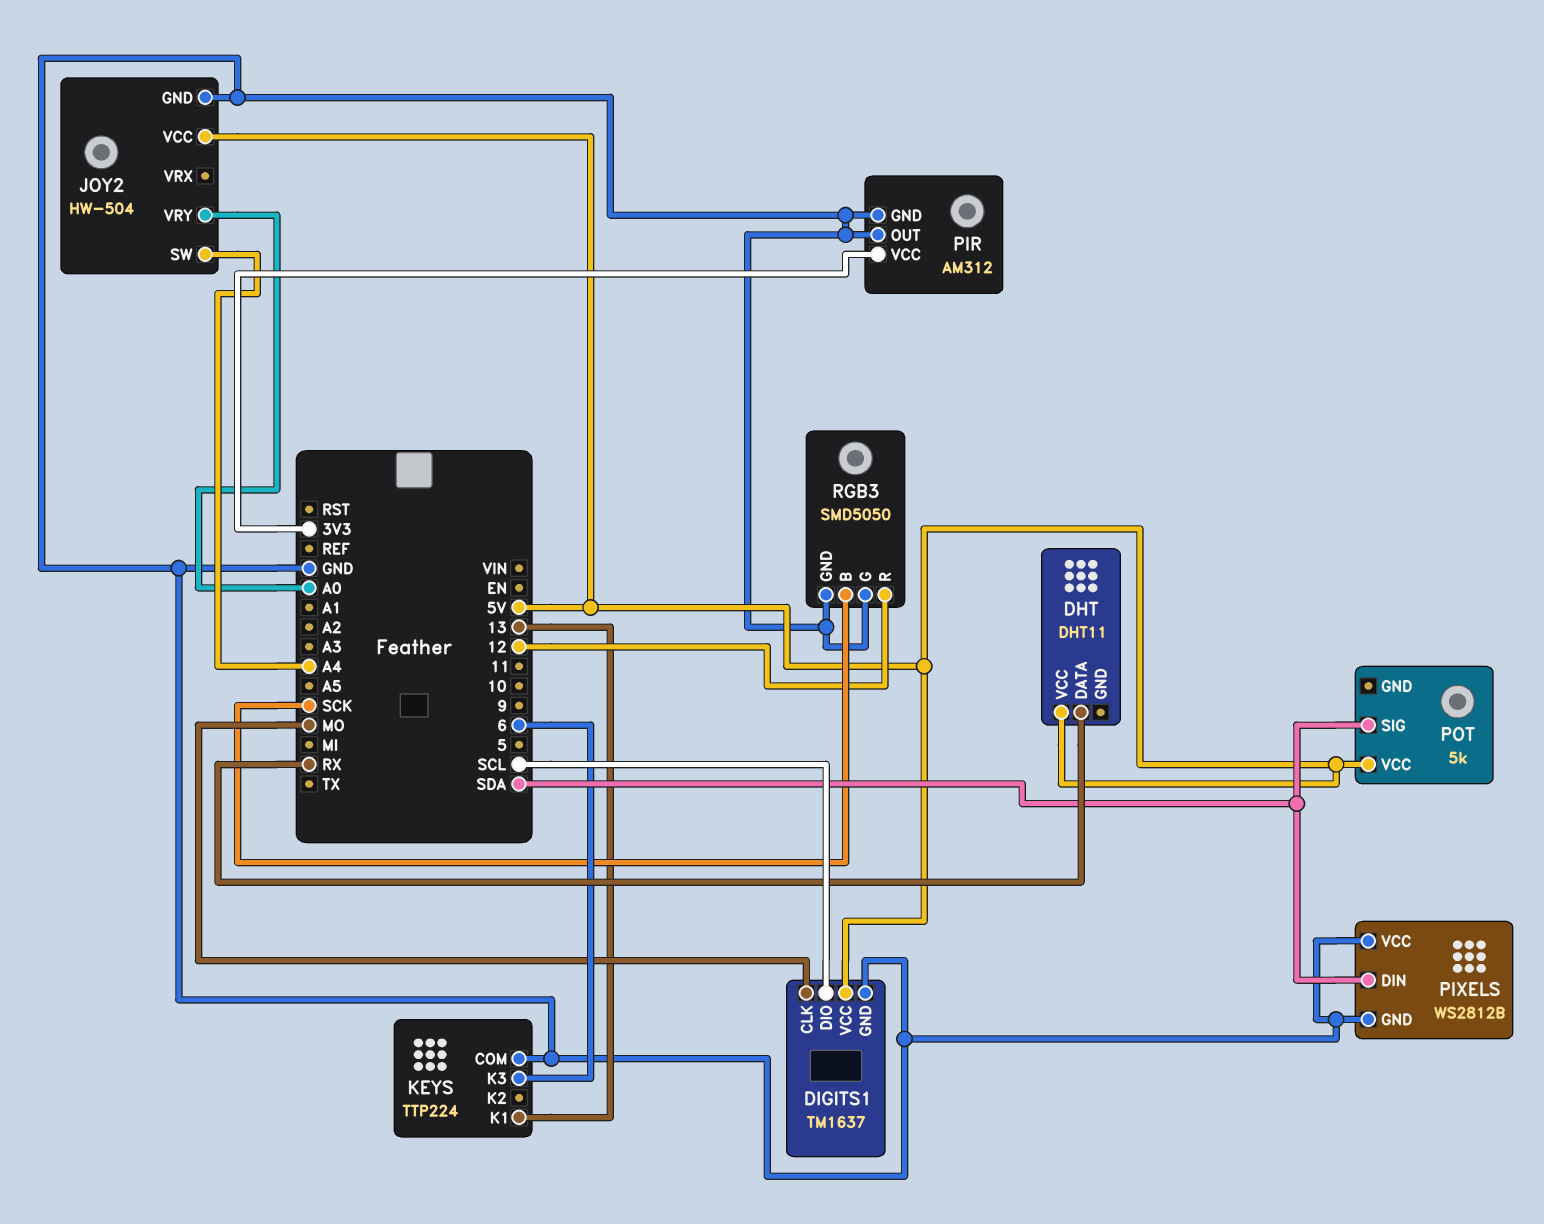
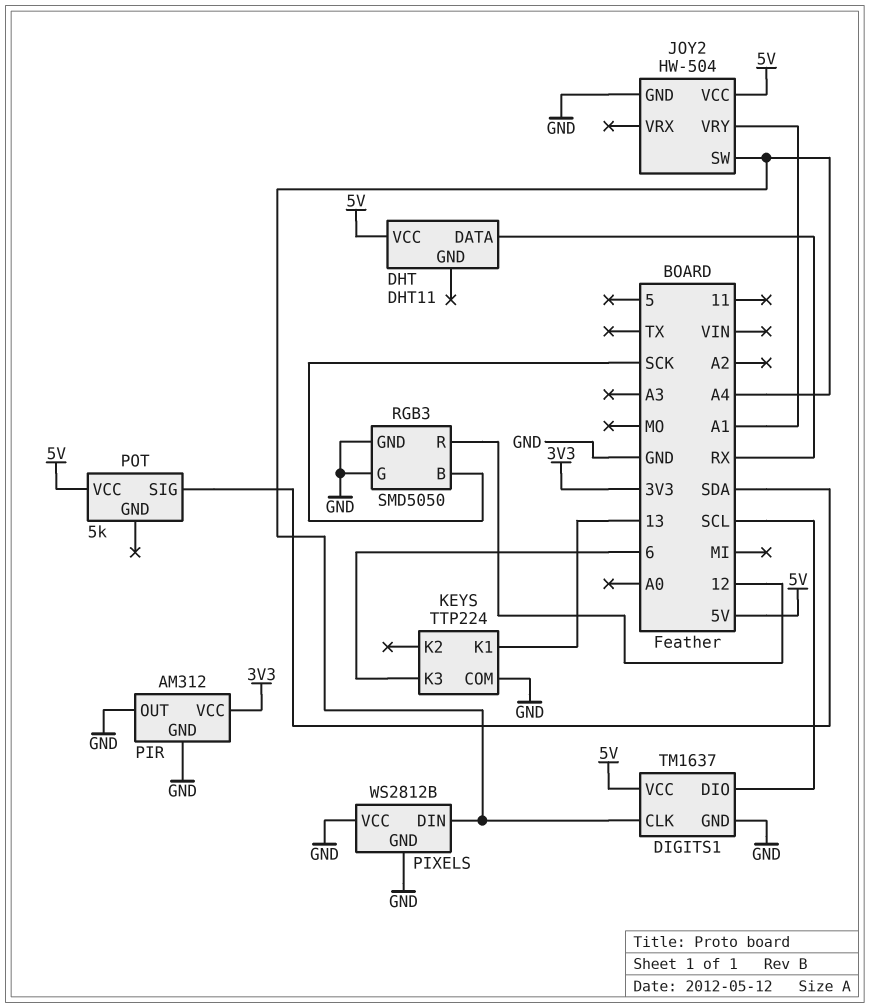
DIGITS1 pin CLK: MO -> A4
JOY2 pin VRY: A0 -> A1
PIXELS pin DIN: SDA -> A4

